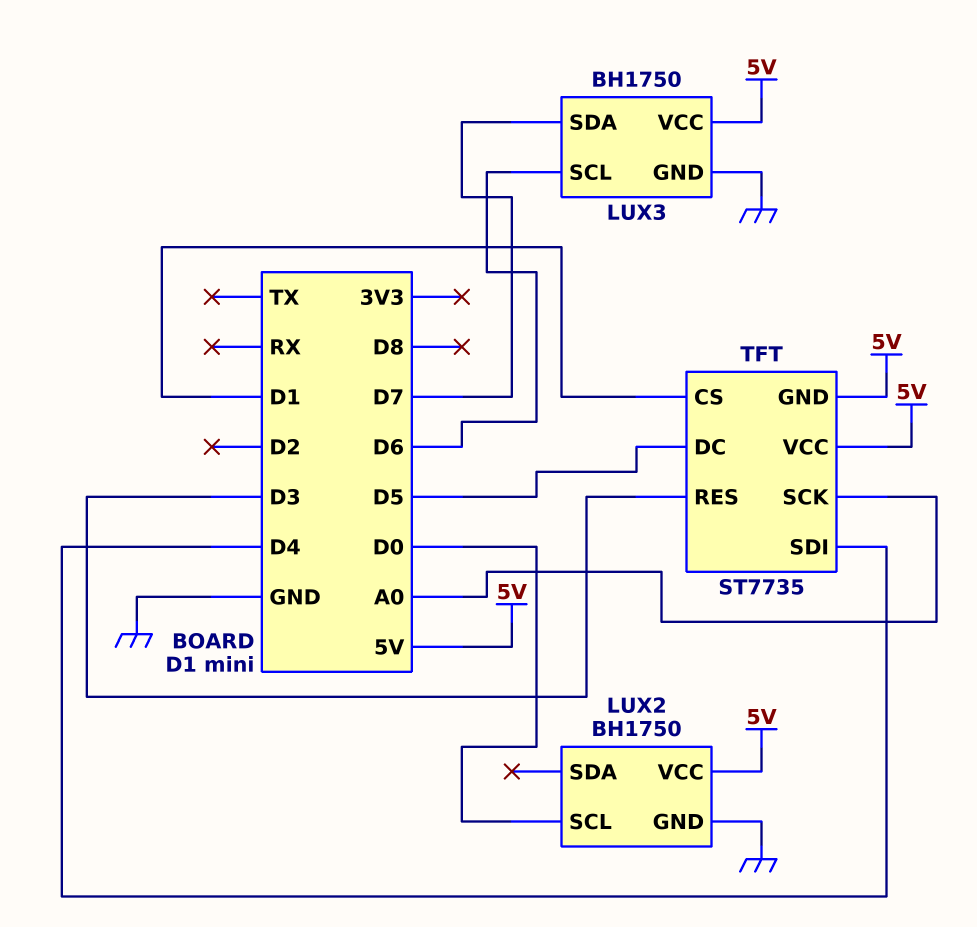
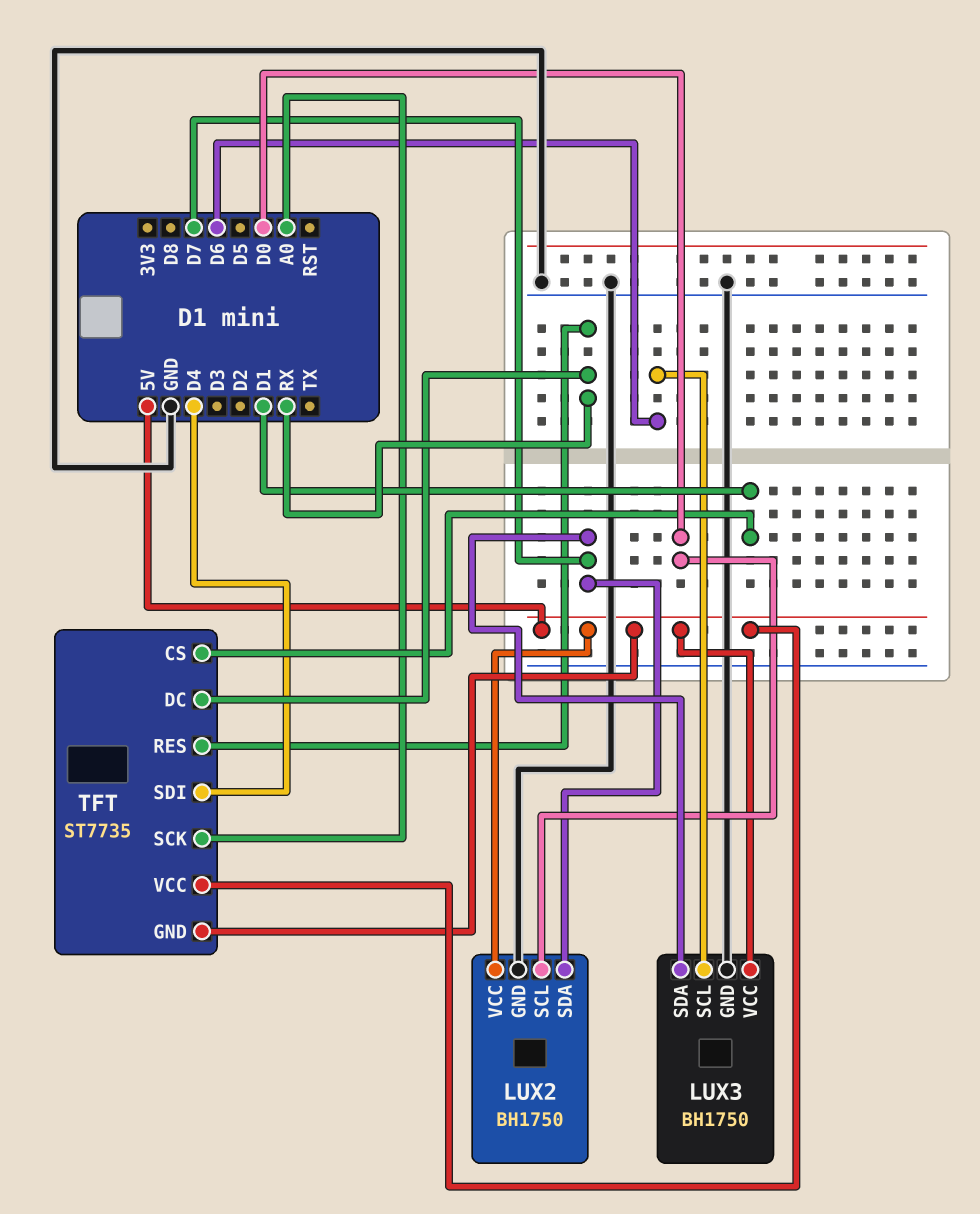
LUX2 pin SDA: none -> D7
TFT pin DC: D5 -> RX
TFT pin RES: D3 -> RX

